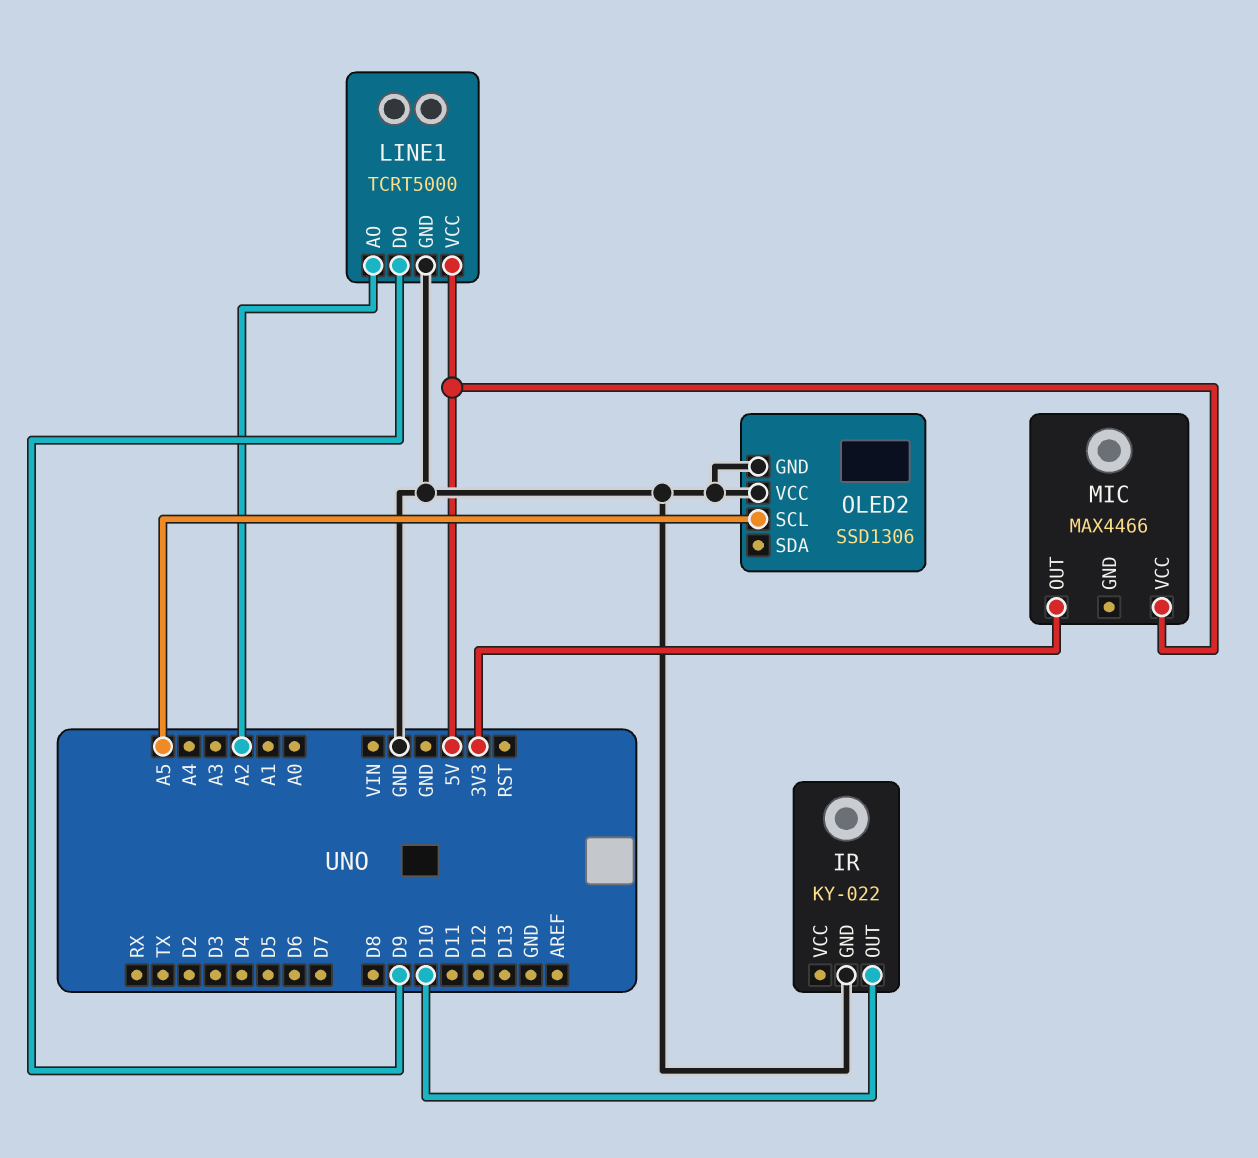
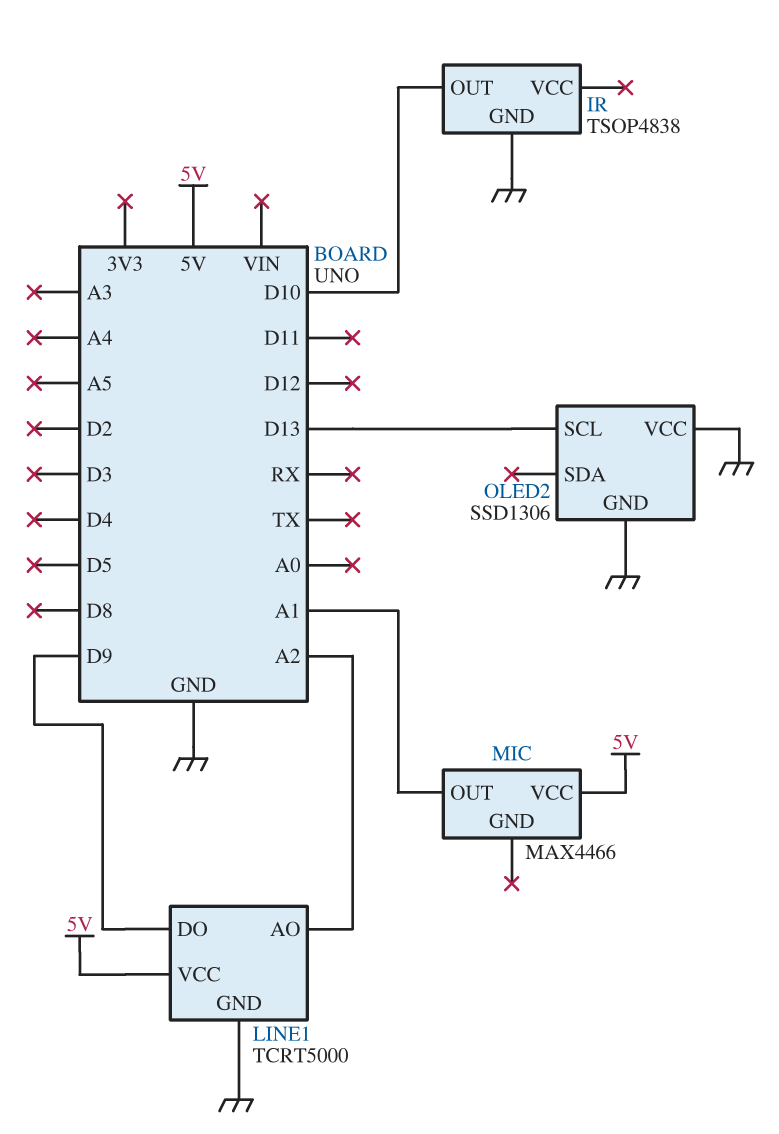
IR: KY-022 -> TSOP4838
MIC pin OUT: 3V3 -> A1
OLED2 pin SCL: A5 -> D13

